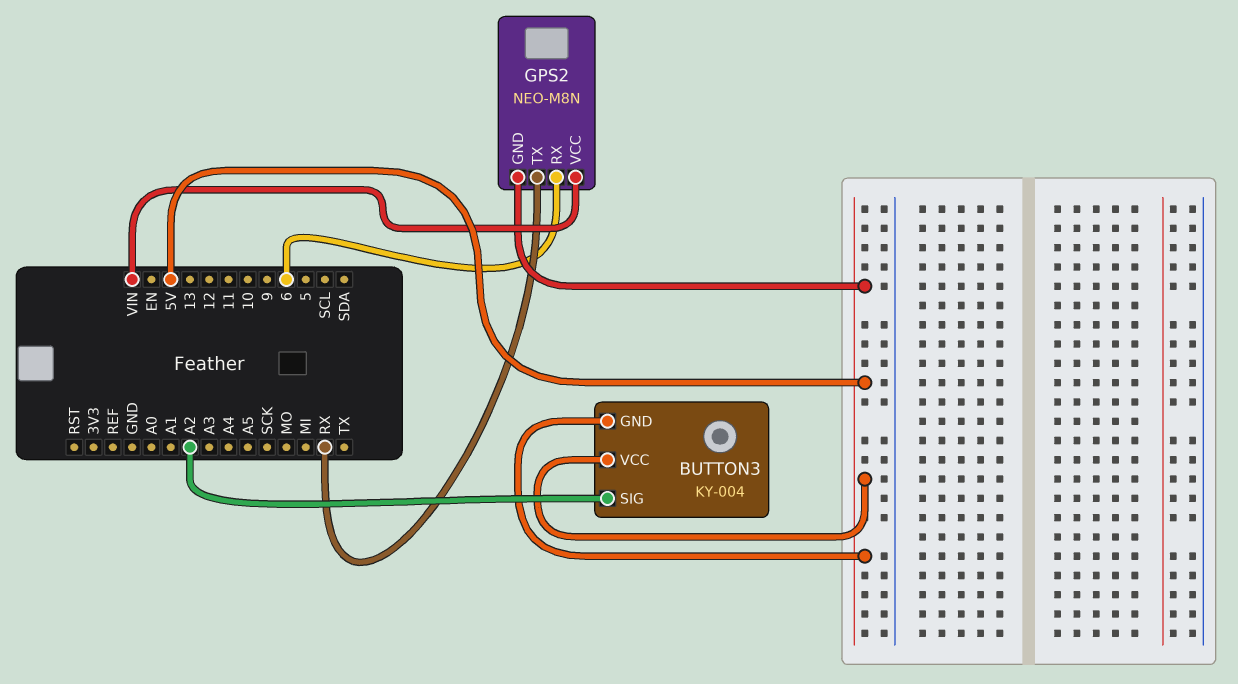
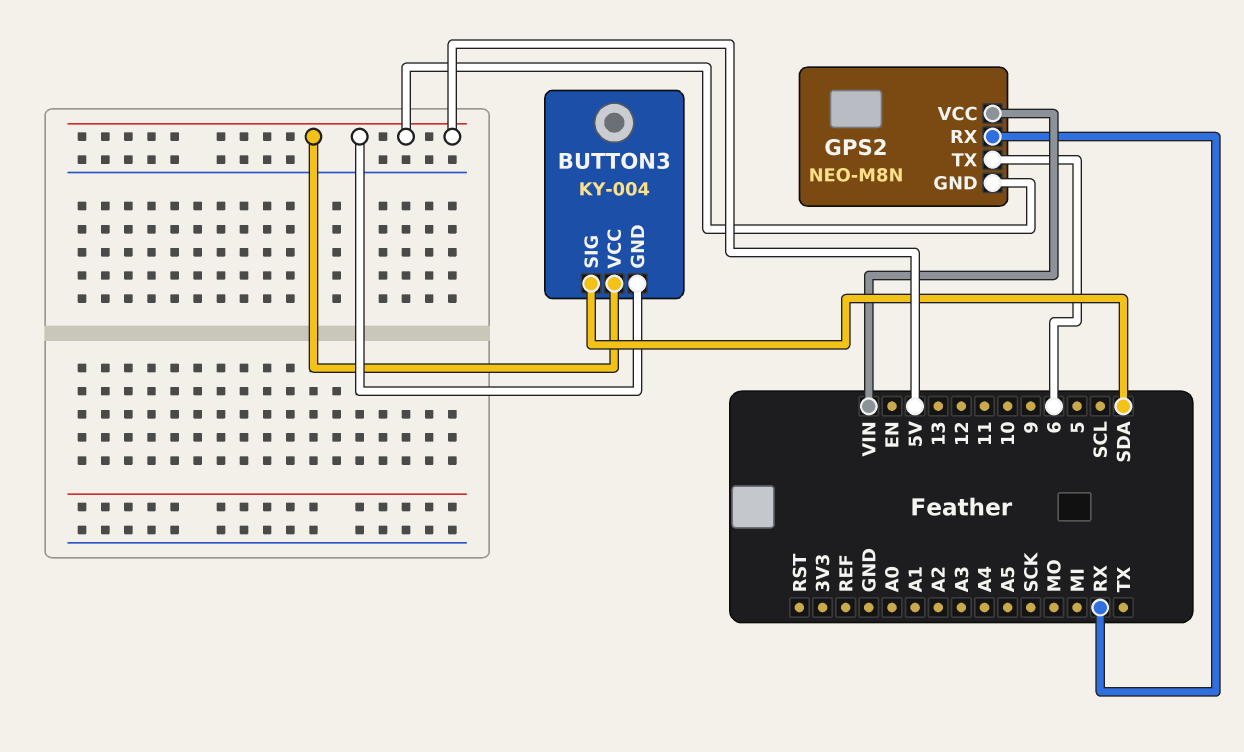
BUTTON3 pin SIG: A2 -> SDA
GPS2 pin RX: 6 -> RX
GPS2 pin TX: RX -> 6

